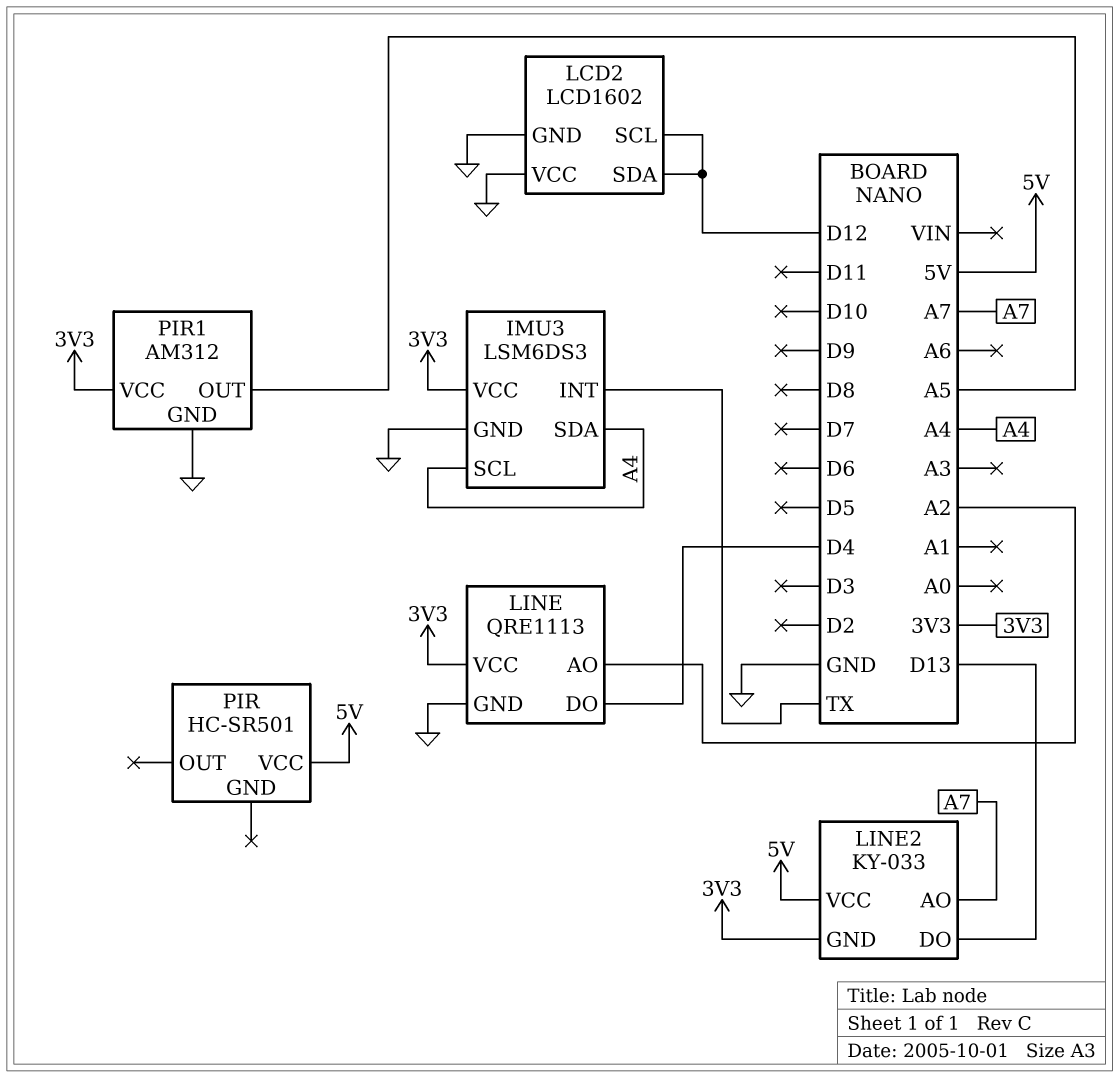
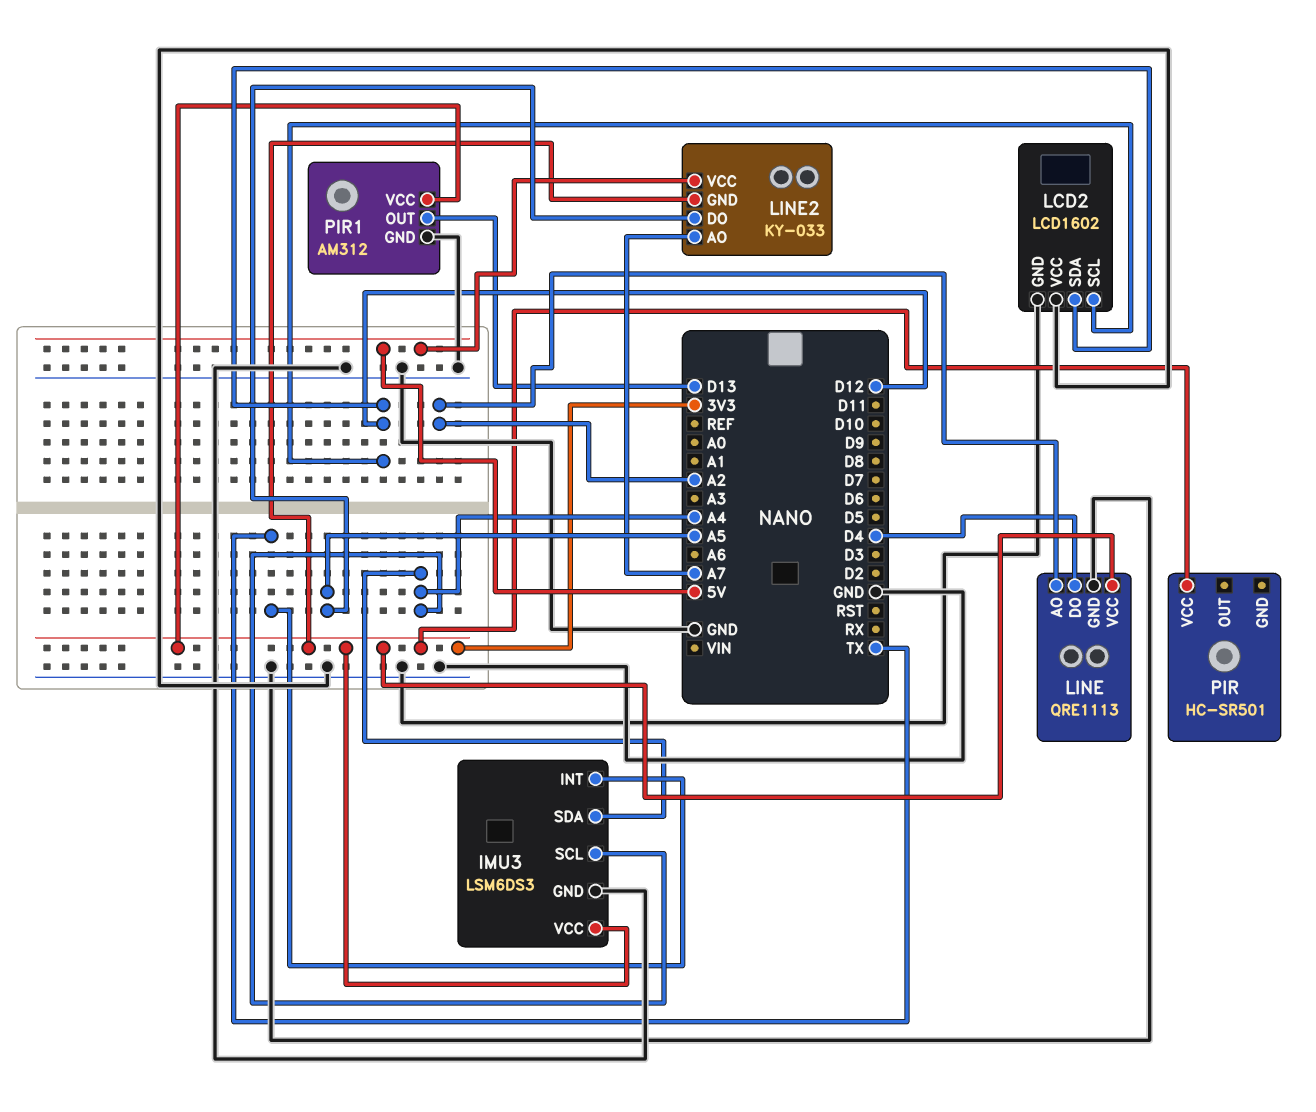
LINE2 pin DO: D13 -> A5
PIR pin VCC: 5V -> 3V3
PIR1 pin OUT: A5 -> D13

